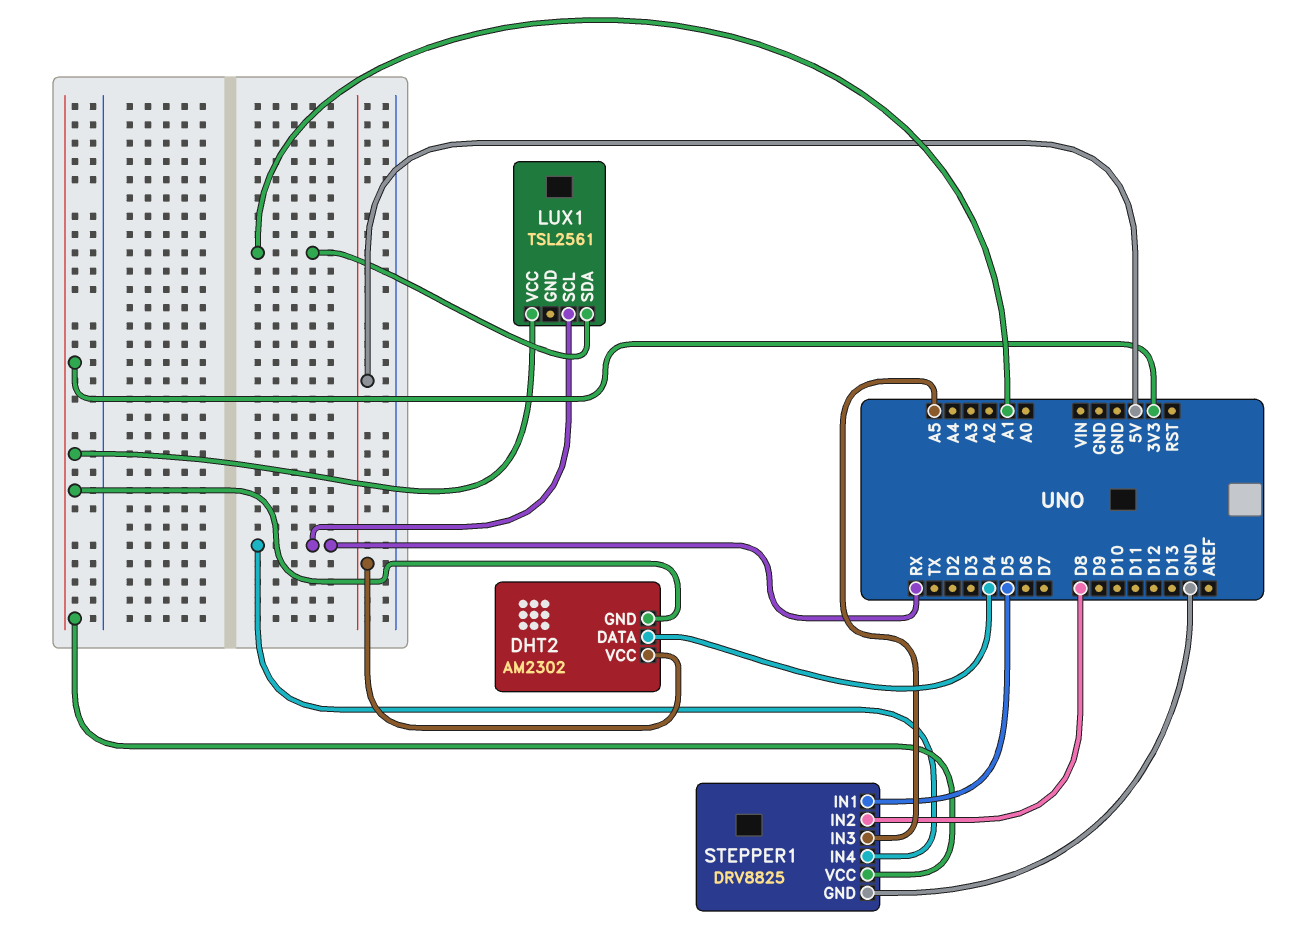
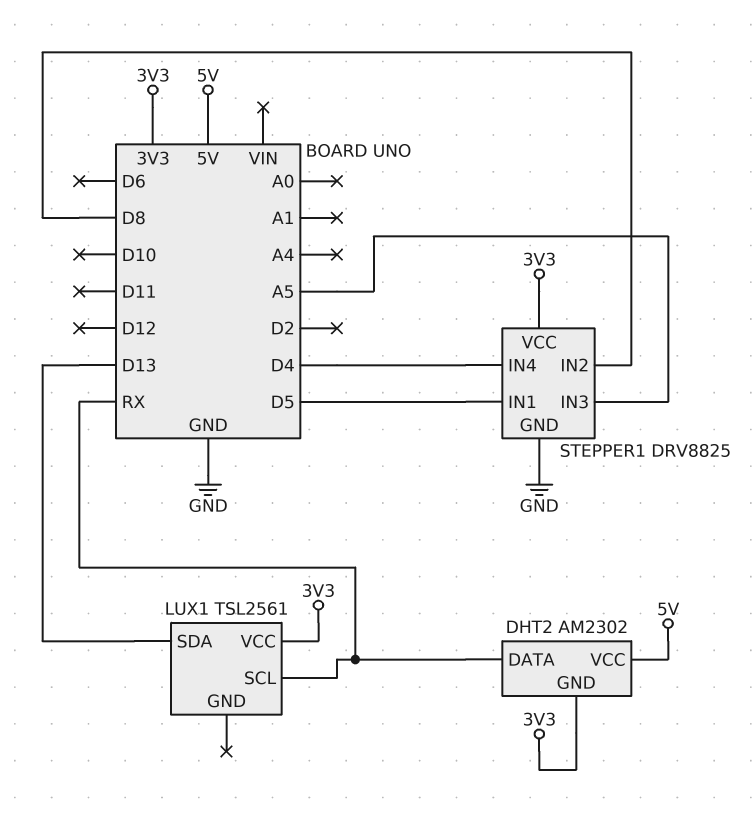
DHT2 pin DATA: D4 -> RX
LUX1 pin SDA: A1 -> D13
STEPPER1 pin IN4: RX -> D4

